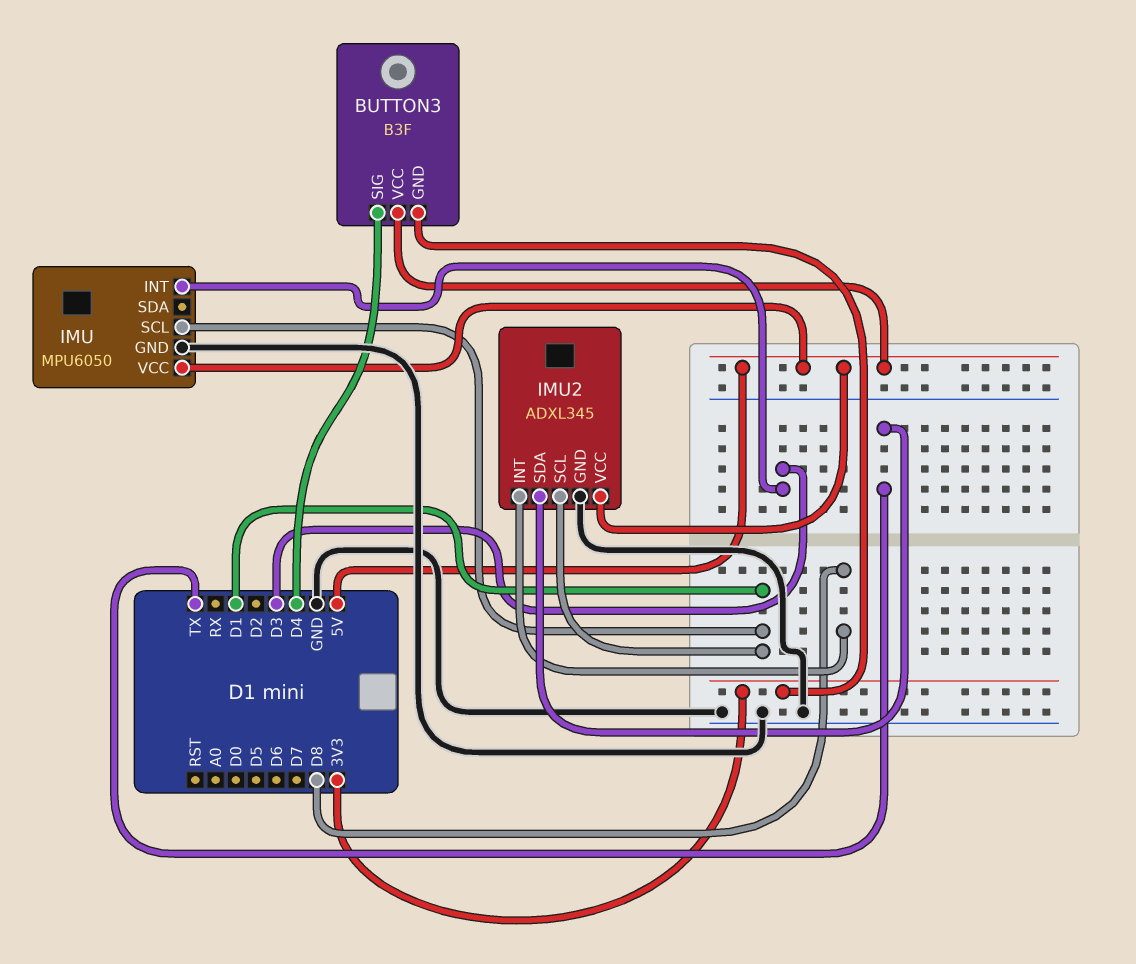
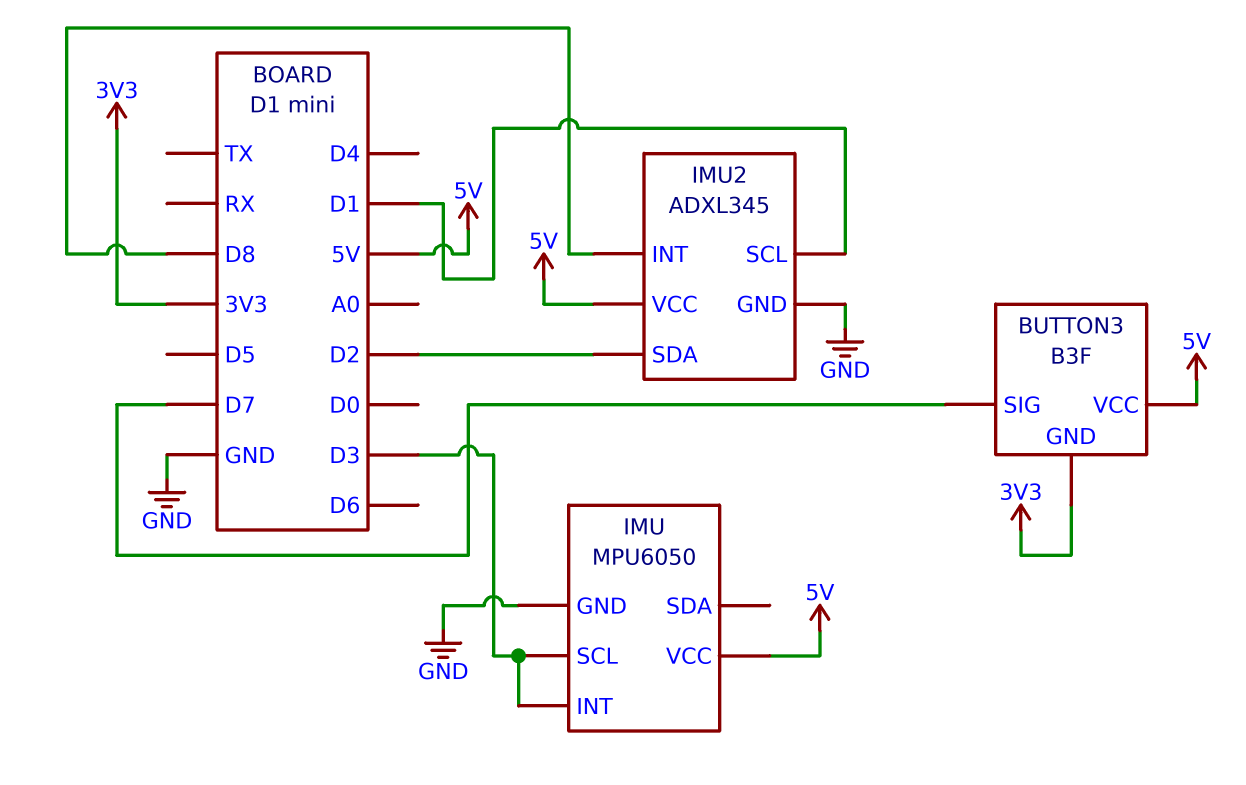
BUTTON3 pin SIG: D4 -> D7
IMU pin SCL: D1 -> D3
IMU2 pin SDA: TX -> D2

